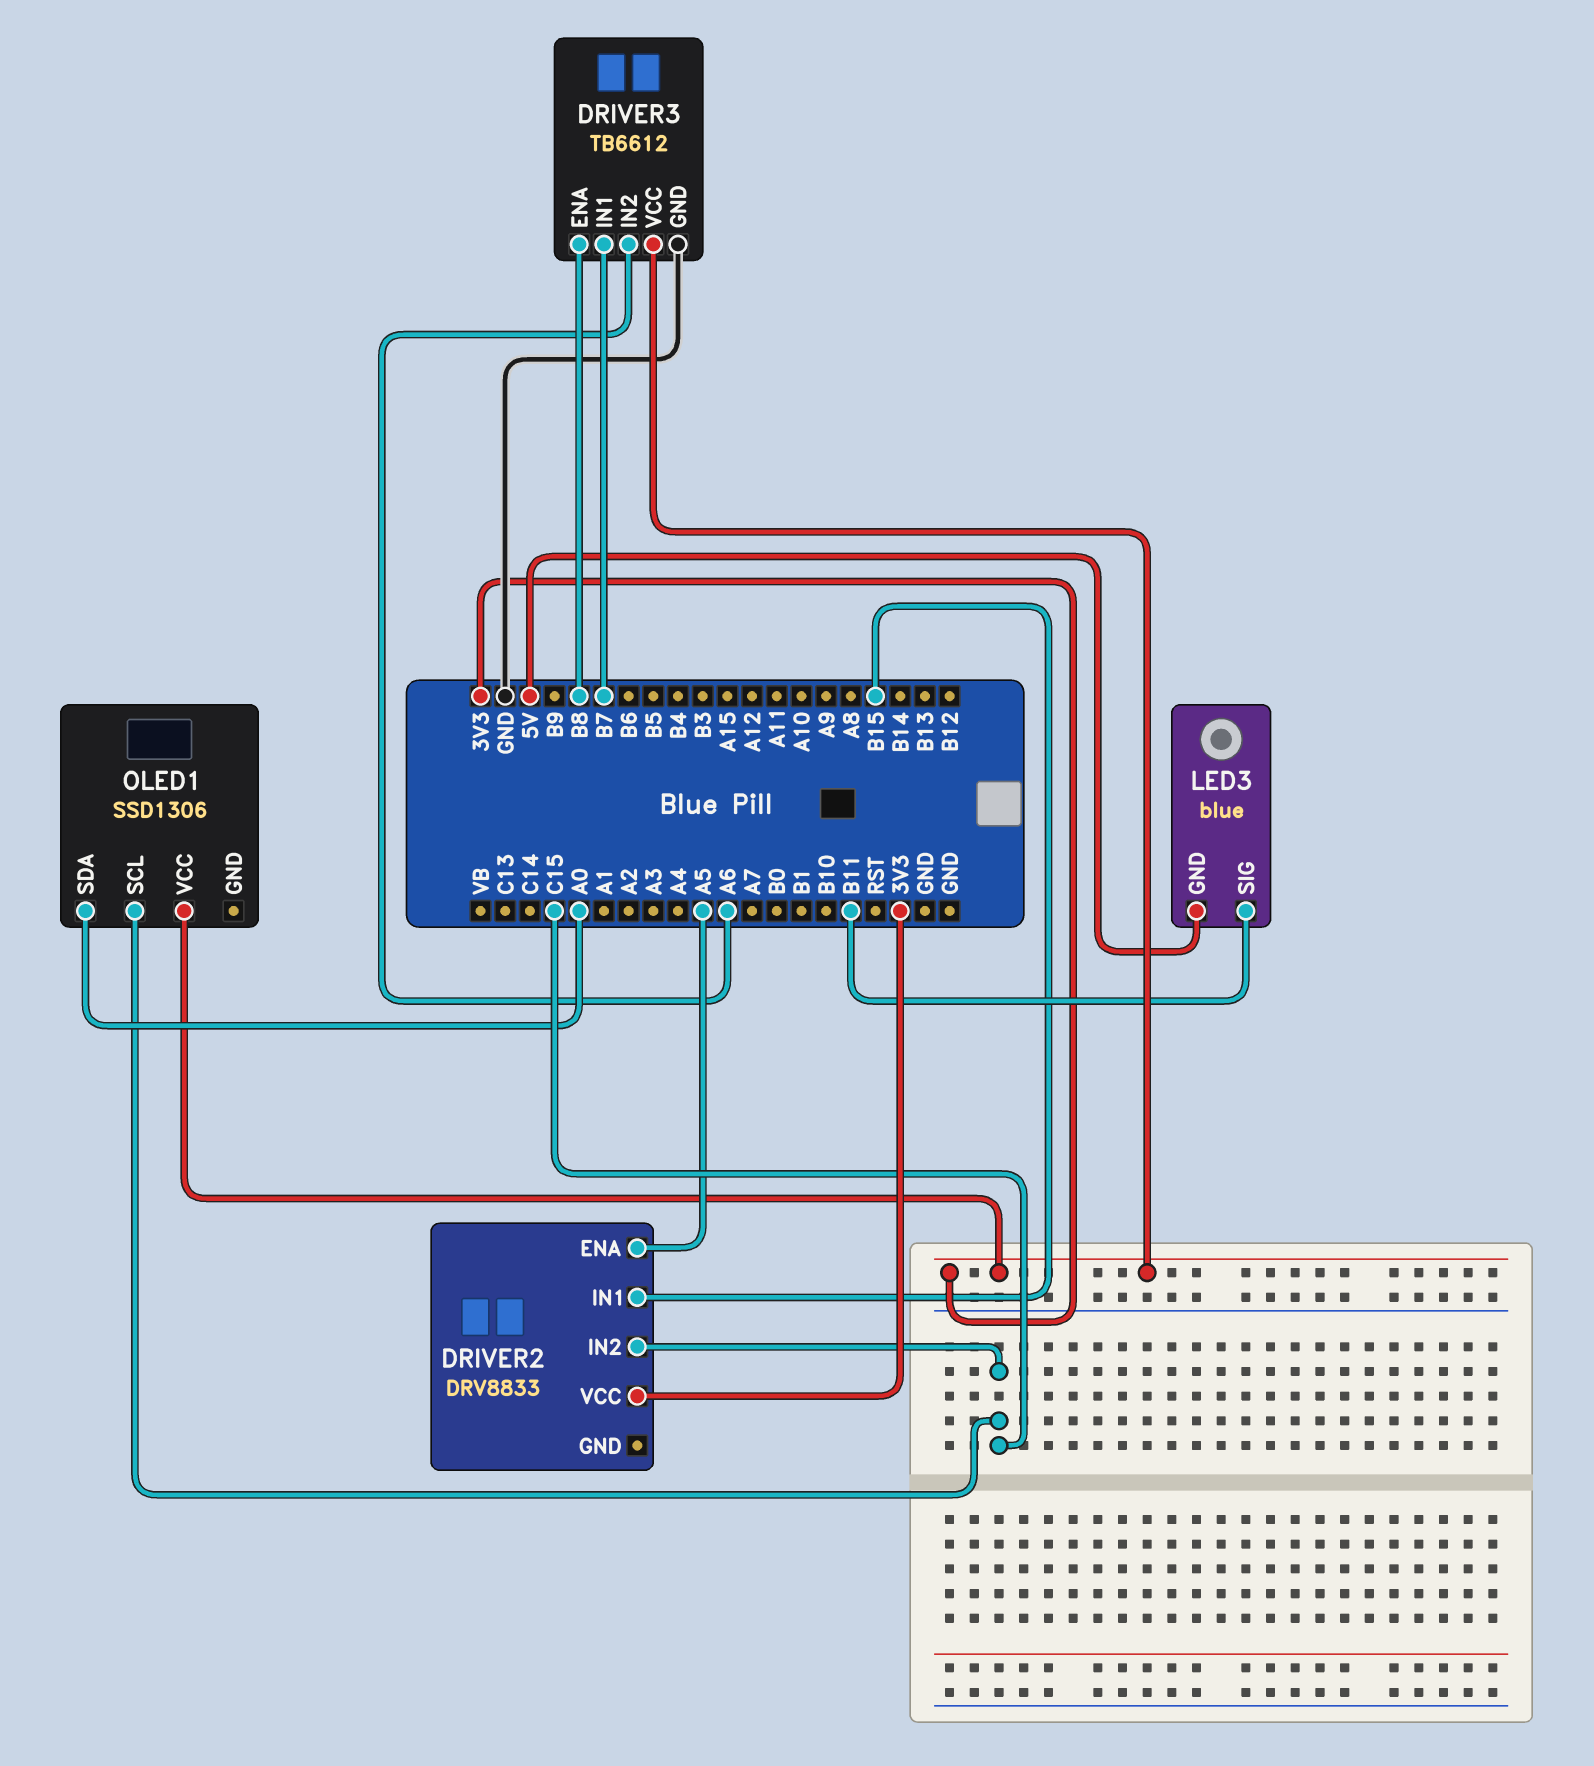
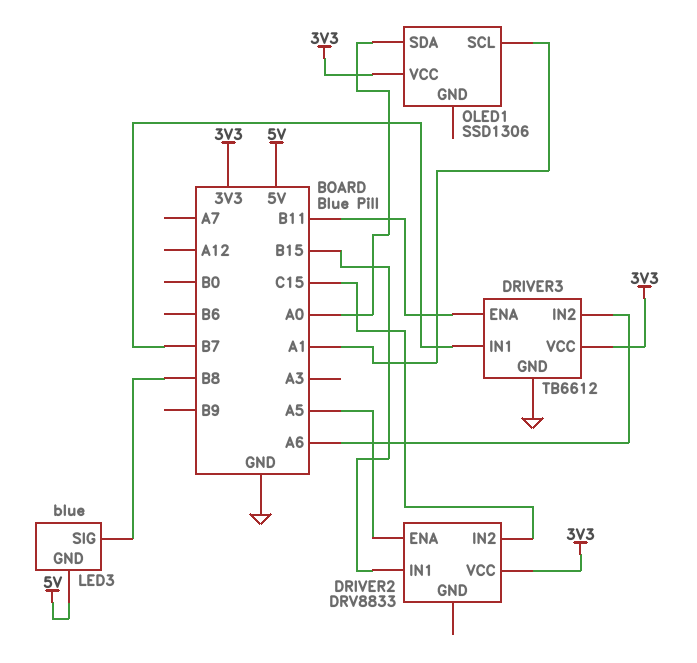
DRIVER3 pin ENA: B8 -> B11
LED3 pin SIG: B11 -> B8
OLED1 pin SCL: C15 -> A1

